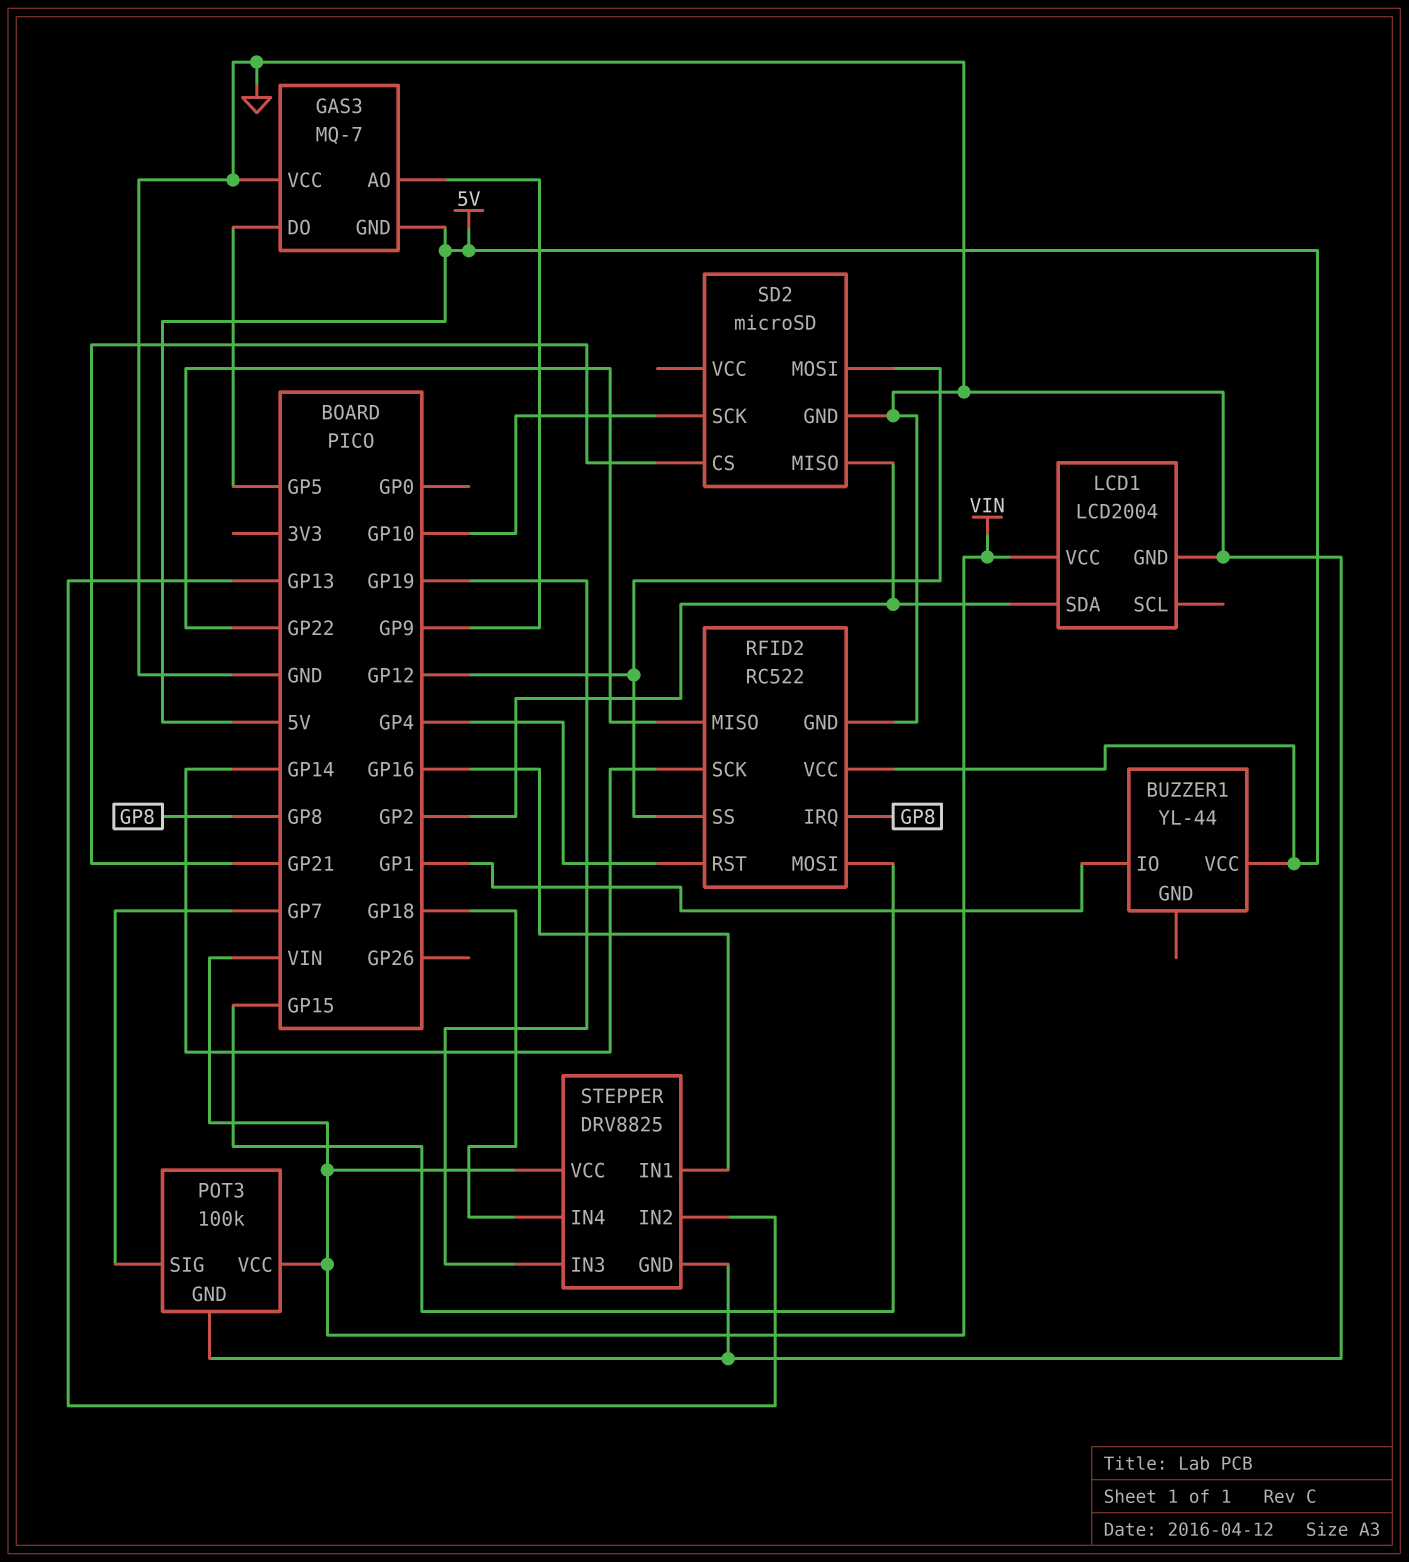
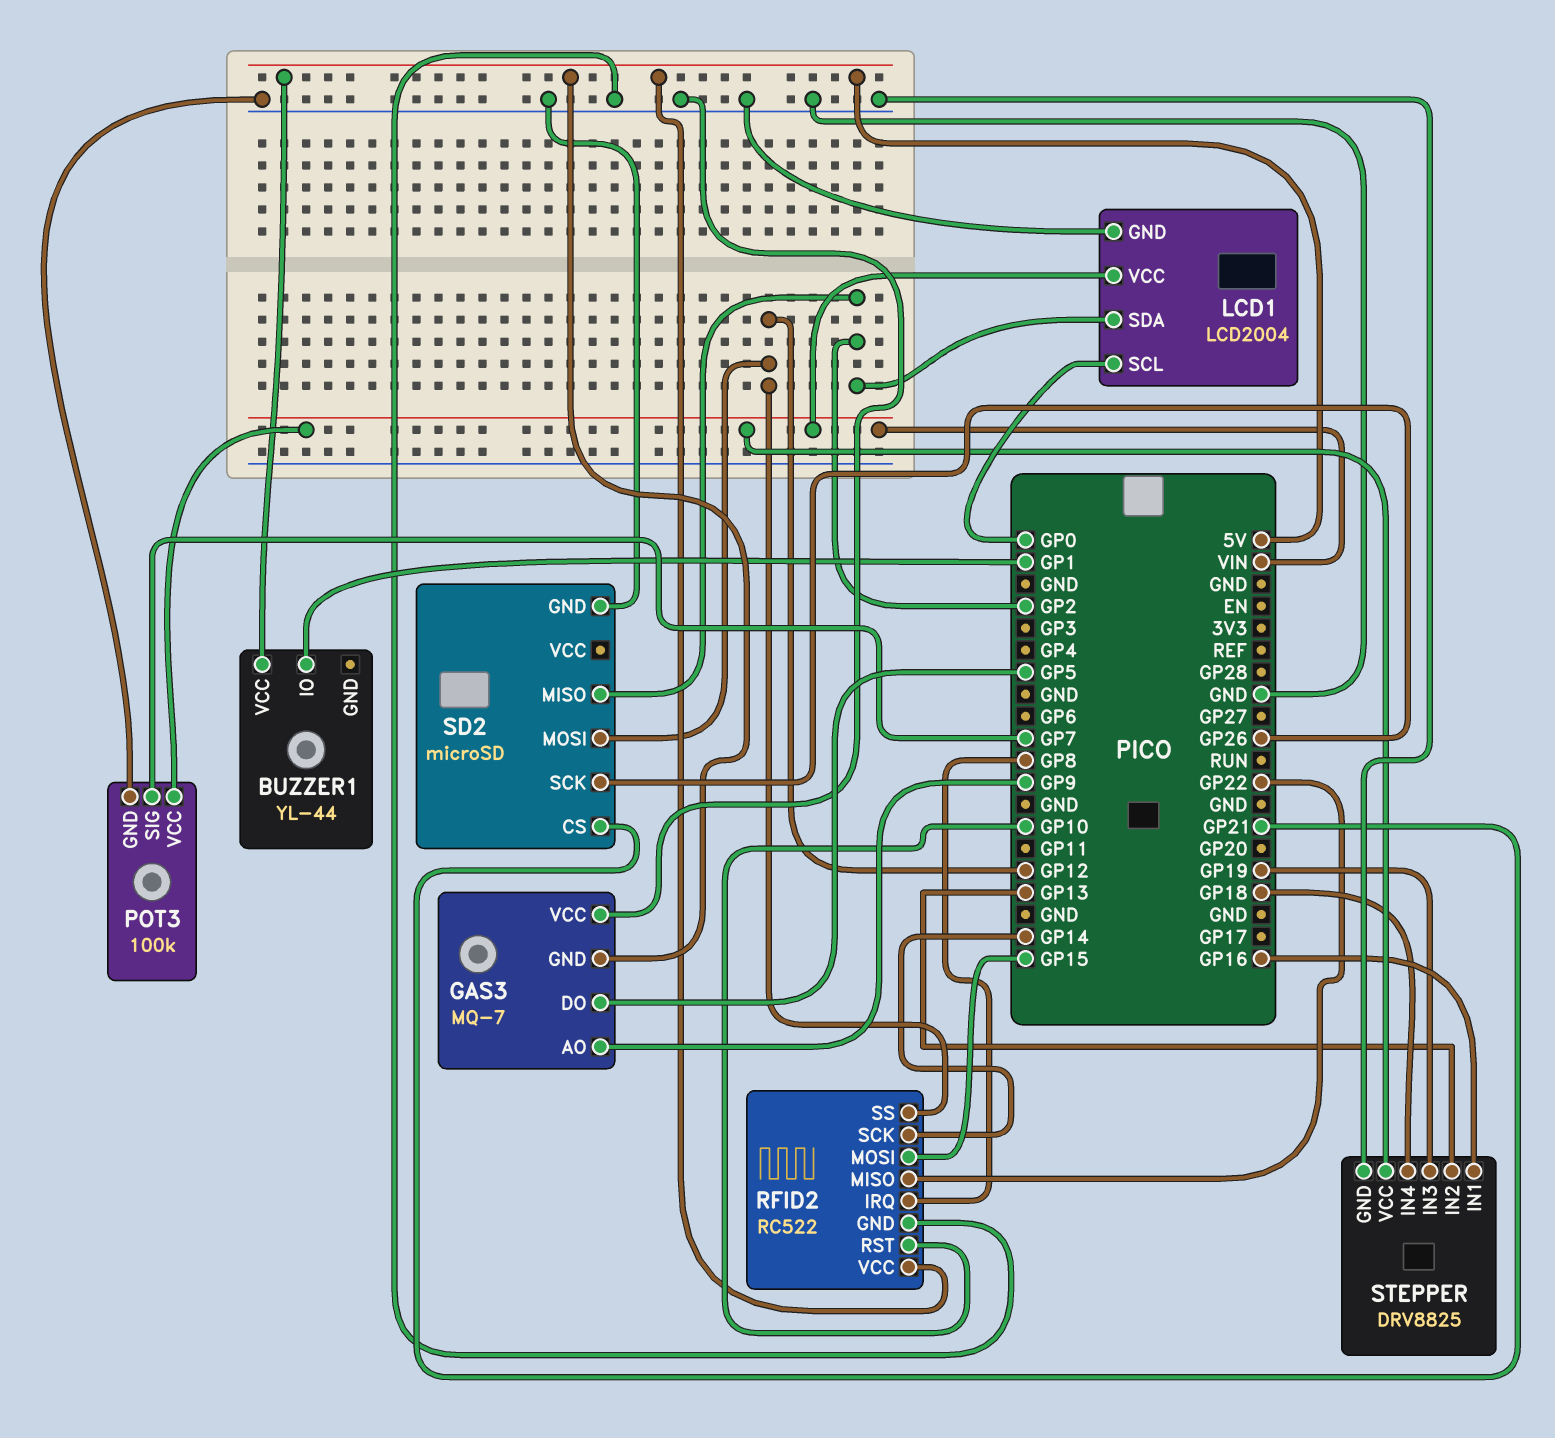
LCD1 pin SCL: none -> GP0
RFID2 pin RST: GP4 -> GP10
SD2 pin SCK: GP10 -> GP26

